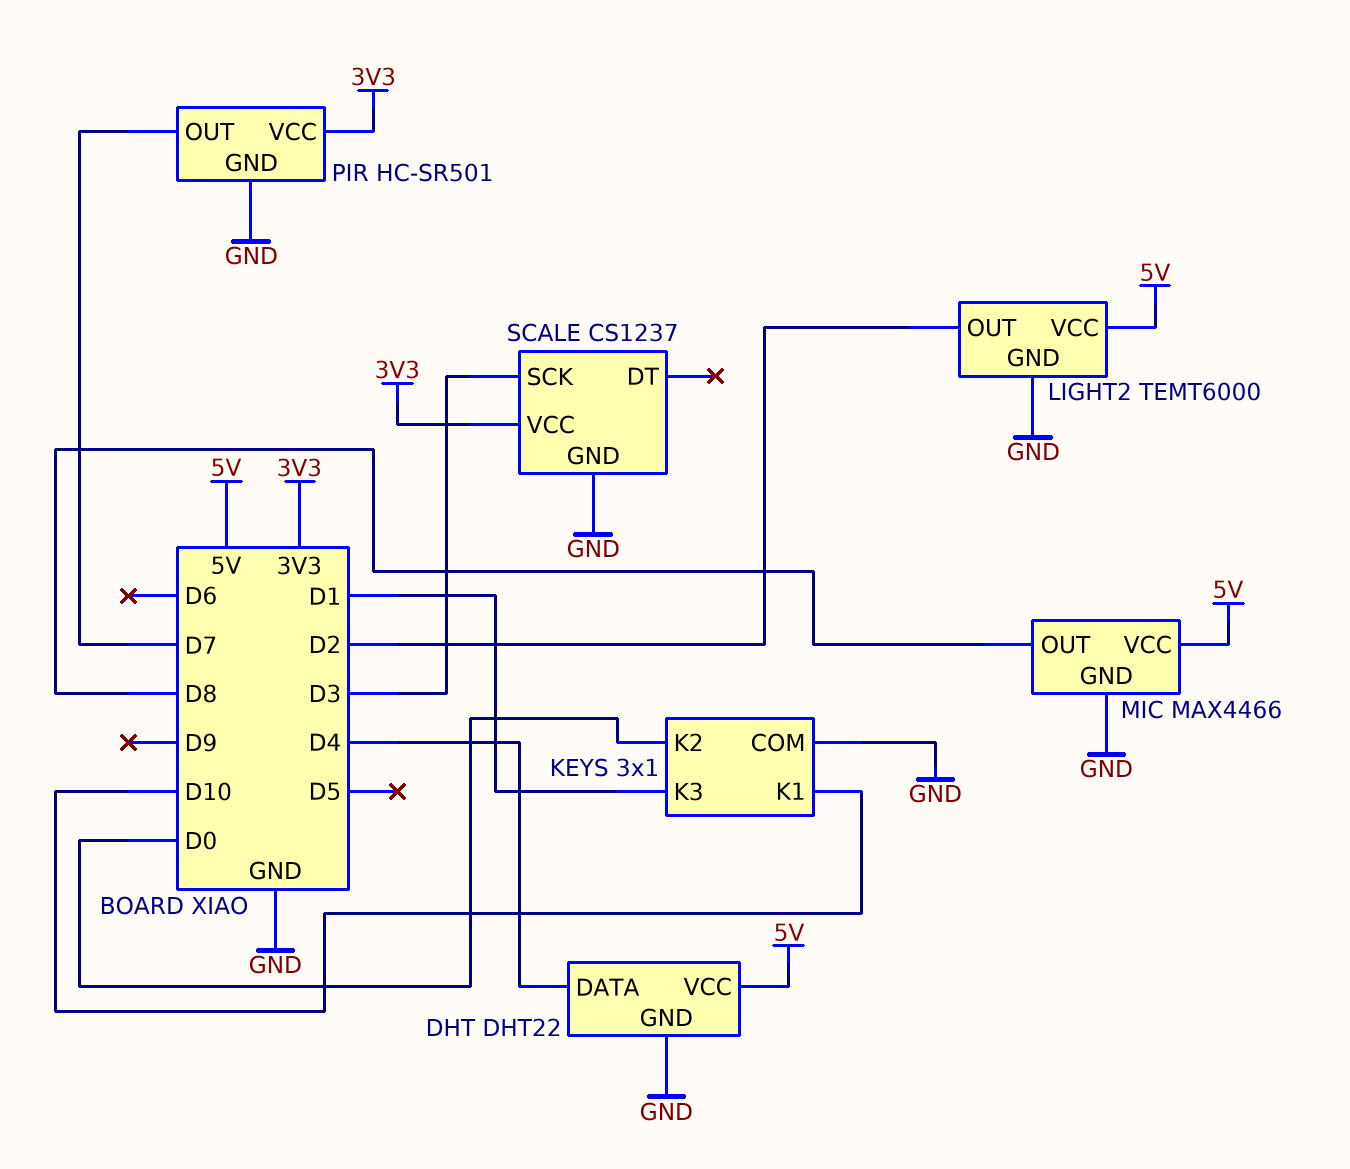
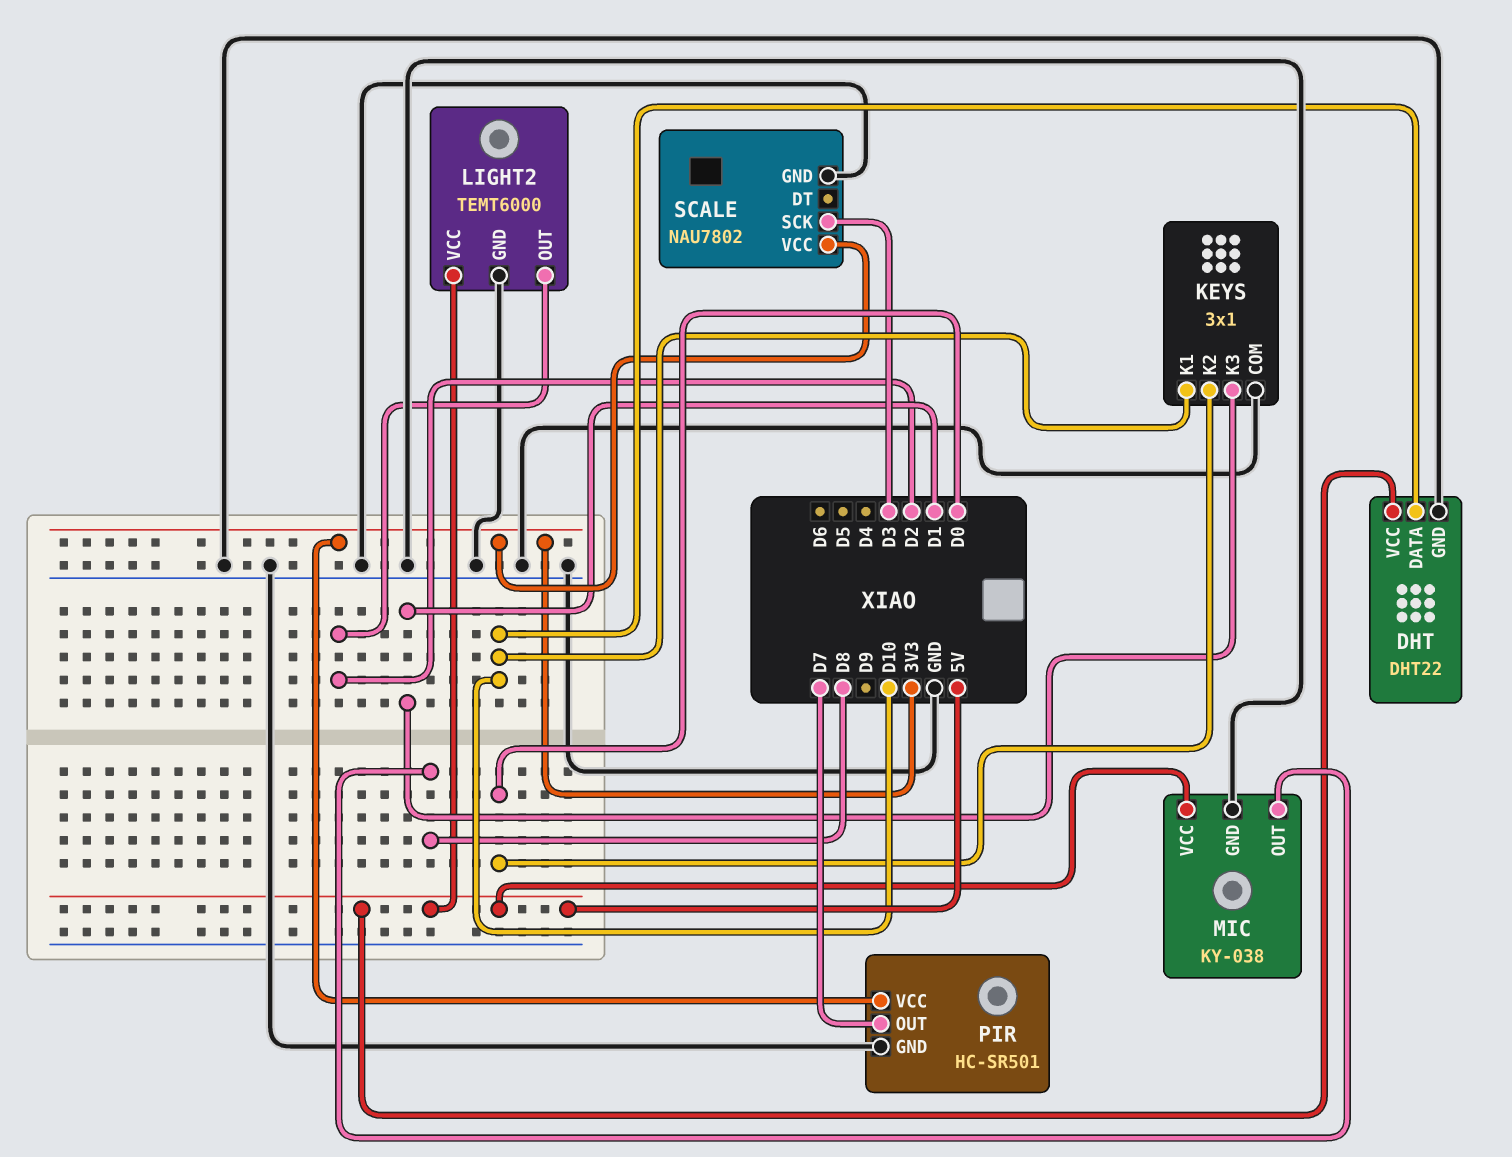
DHT pin DATA: D4 -> D10
MIC: MAX4466 -> KY-038
SCALE: CS1237 -> NAU7802

